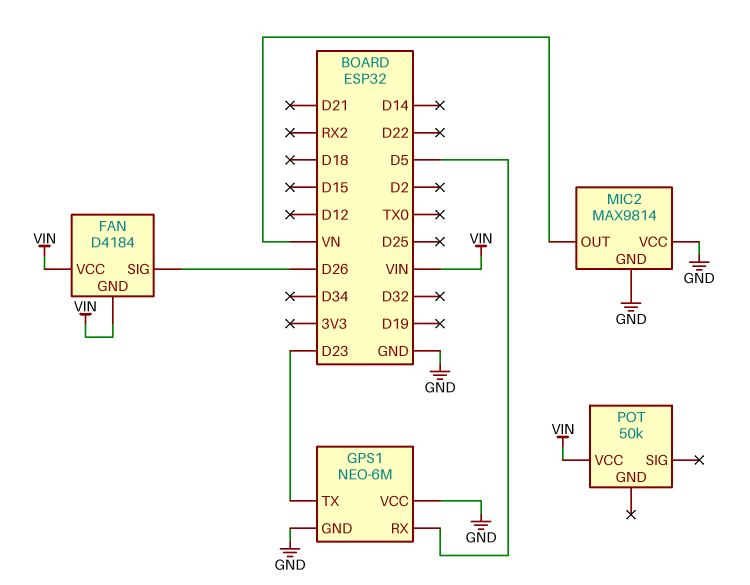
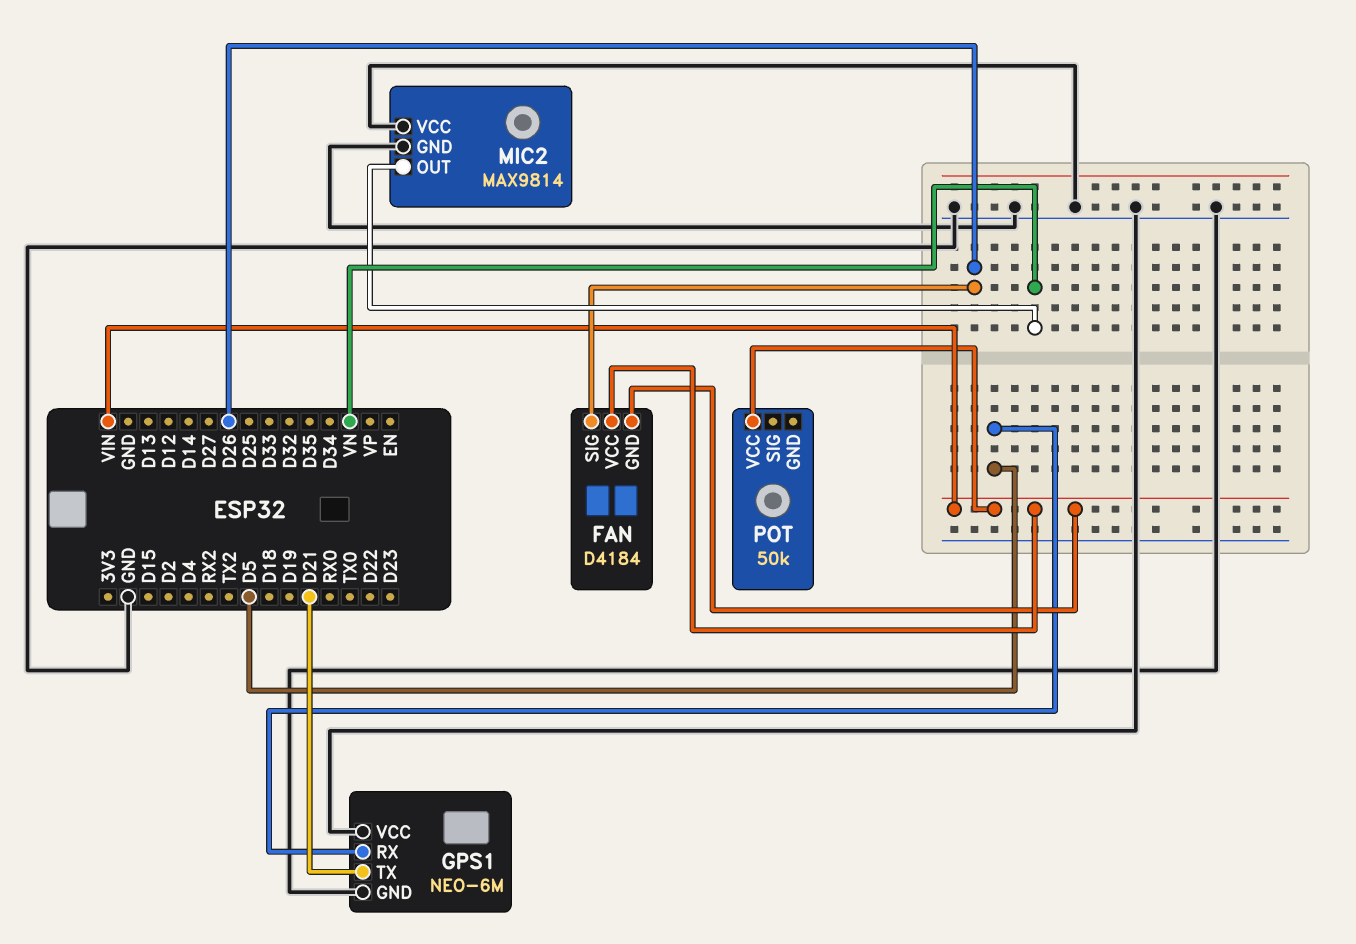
GPS1 pin TX: D23 -> D21

